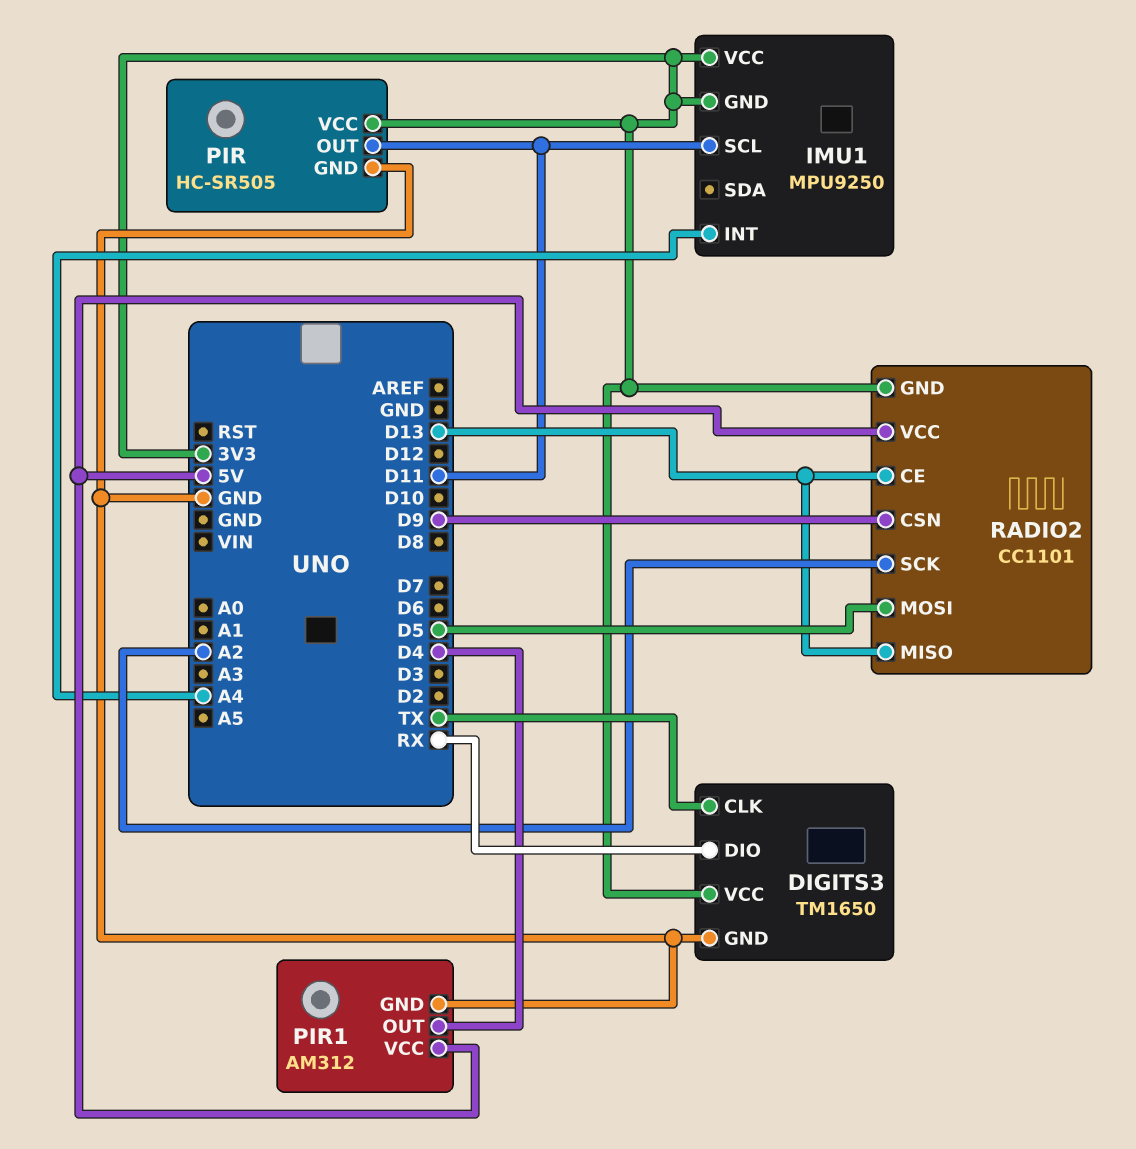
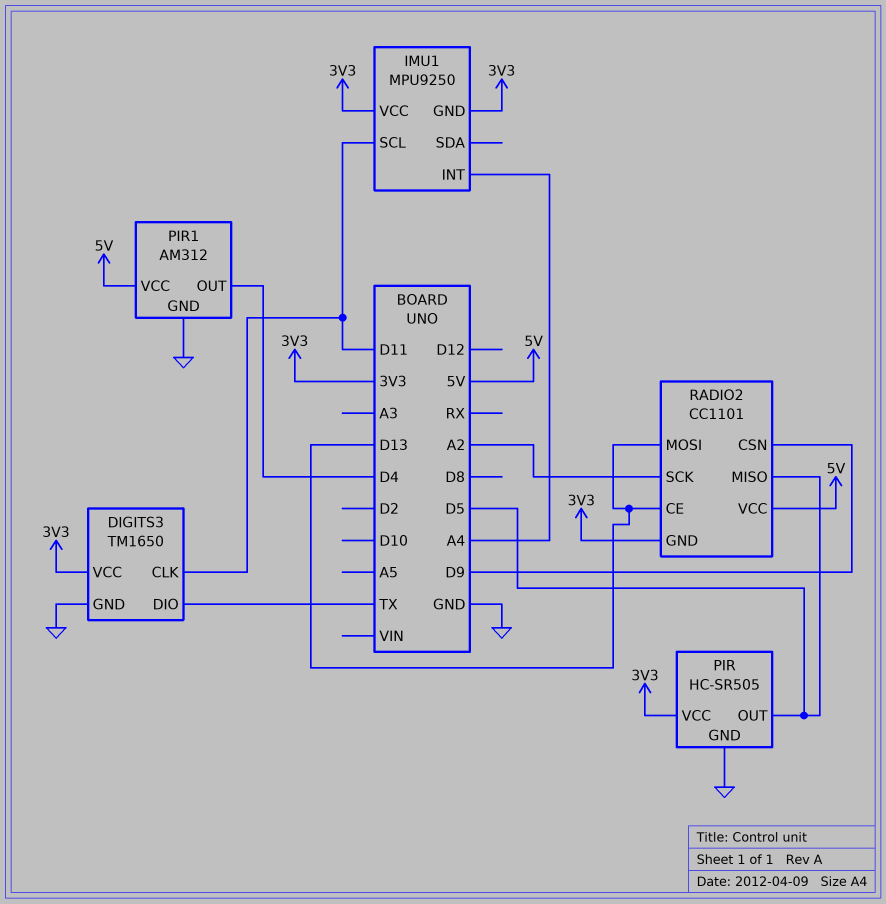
DIGITS3 pin CLK: TX -> D11
DIGITS3 pin DIO: RX -> TX
PIR pin OUT: D11 -> D5
RADIO2 pin MISO: D13 -> D5
RADIO2 pin MOSI: D5 -> D13

